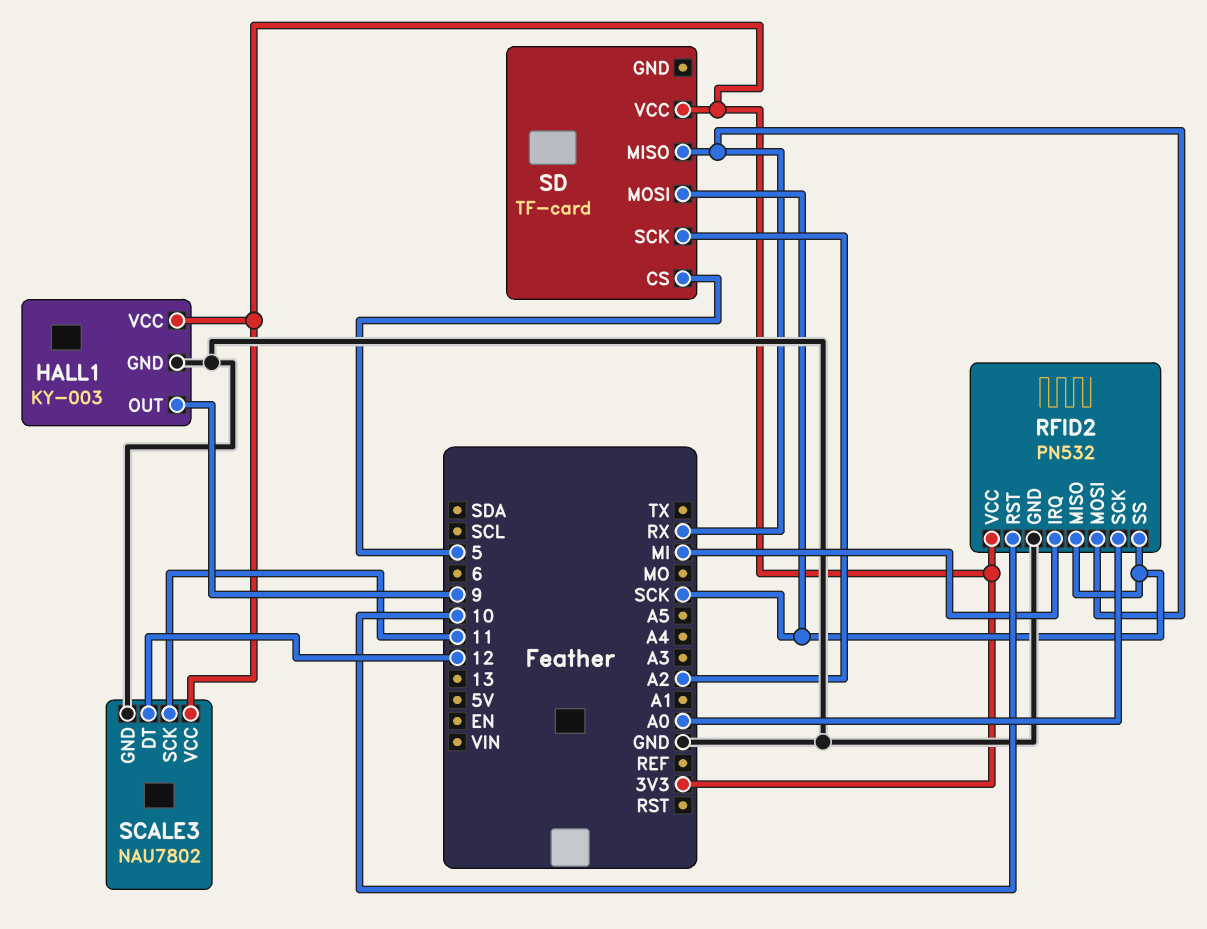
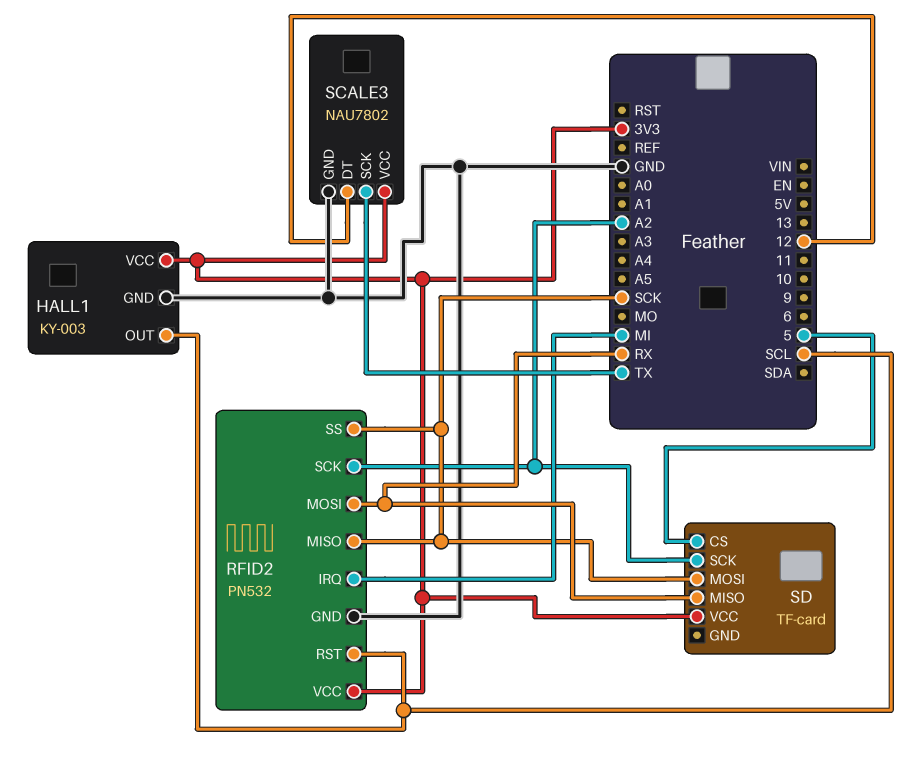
HALL1 pin OUT: 9 -> SCL
RFID2 pin RST: 10 -> SCL
RFID2 pin SCK: A0 -> A2
SCALE3 pin SCK: 11 -> TX

